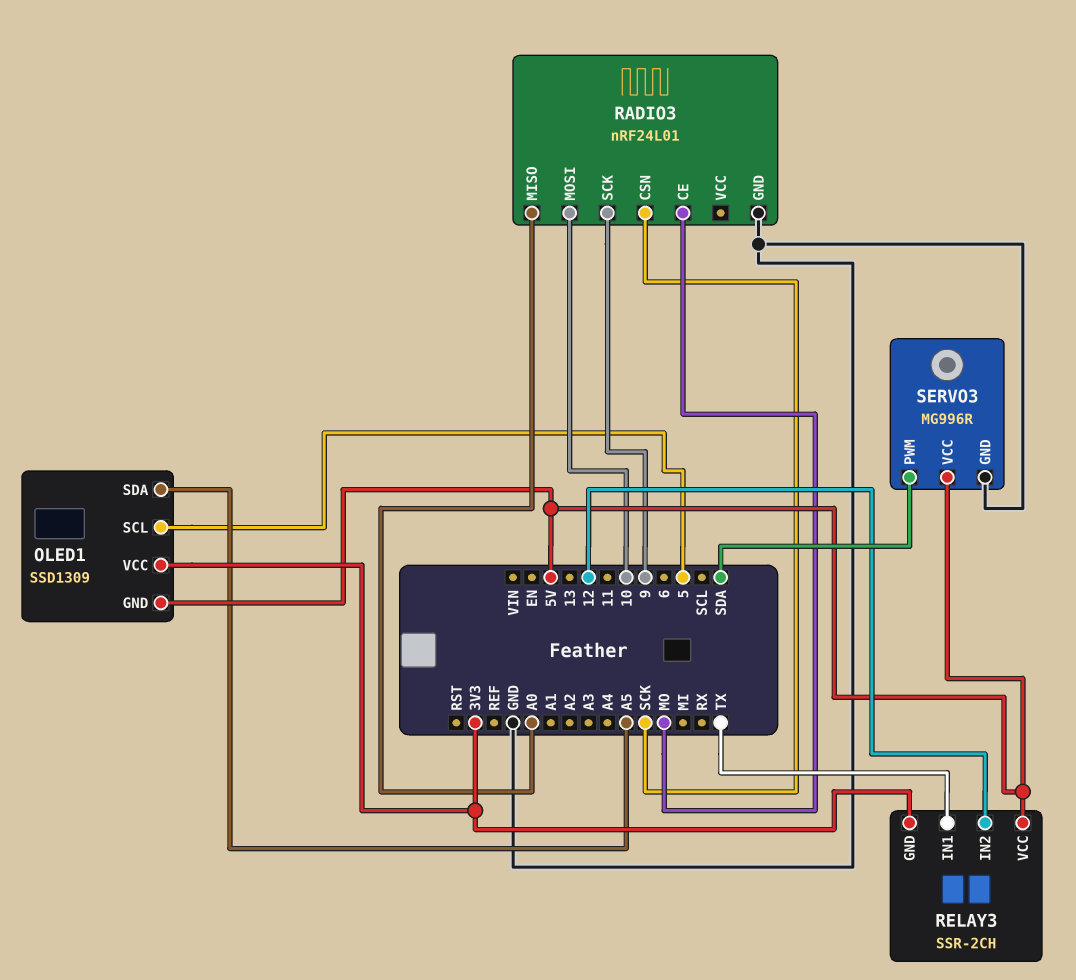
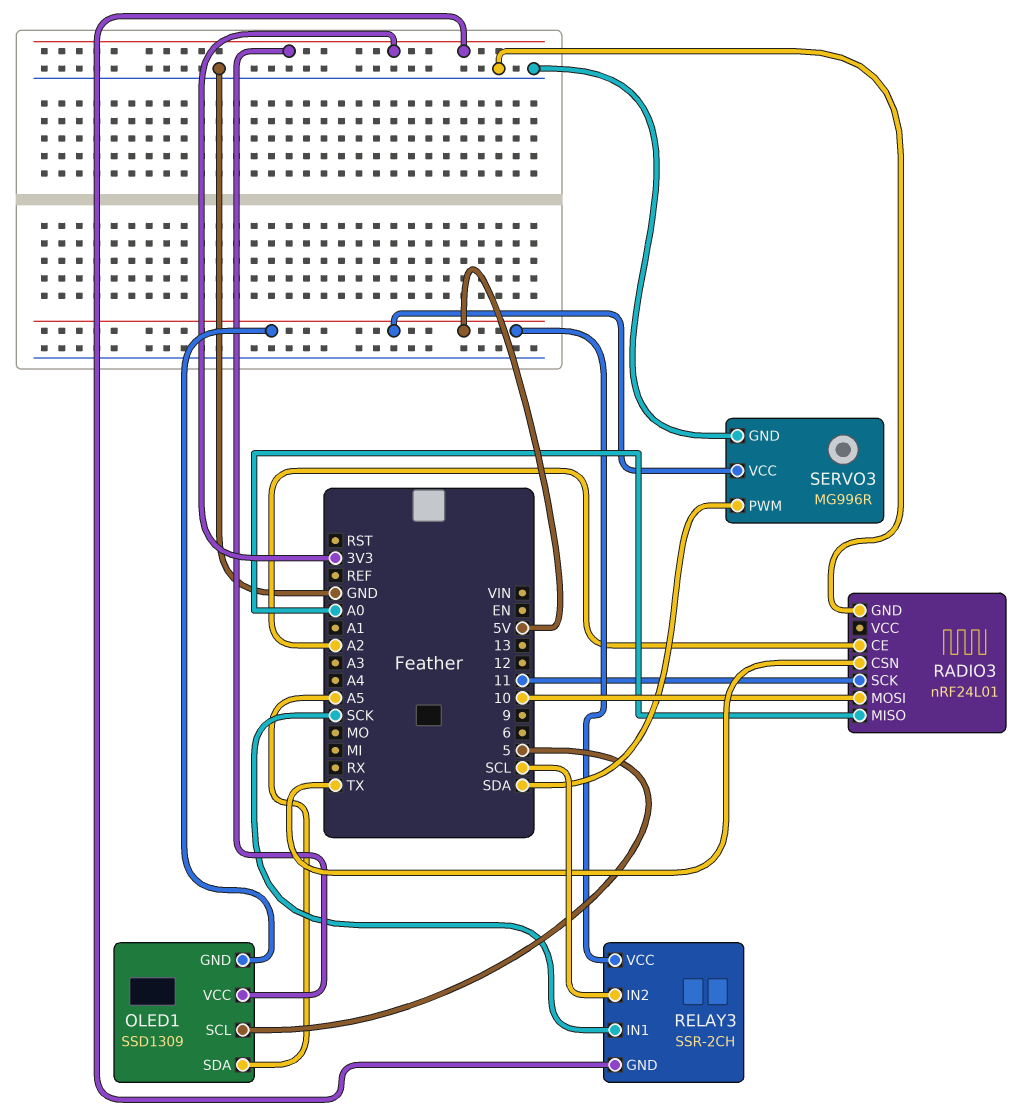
RADIO3 pin CE: MO -> A2
RADIO3 pin CSN: SCK -> TX
RADIO3 pin SCK: 9 -> 11
RELAY3 pin IN1: TX -> SCK
RELAY3 pin IN2: 12 -> SCL

